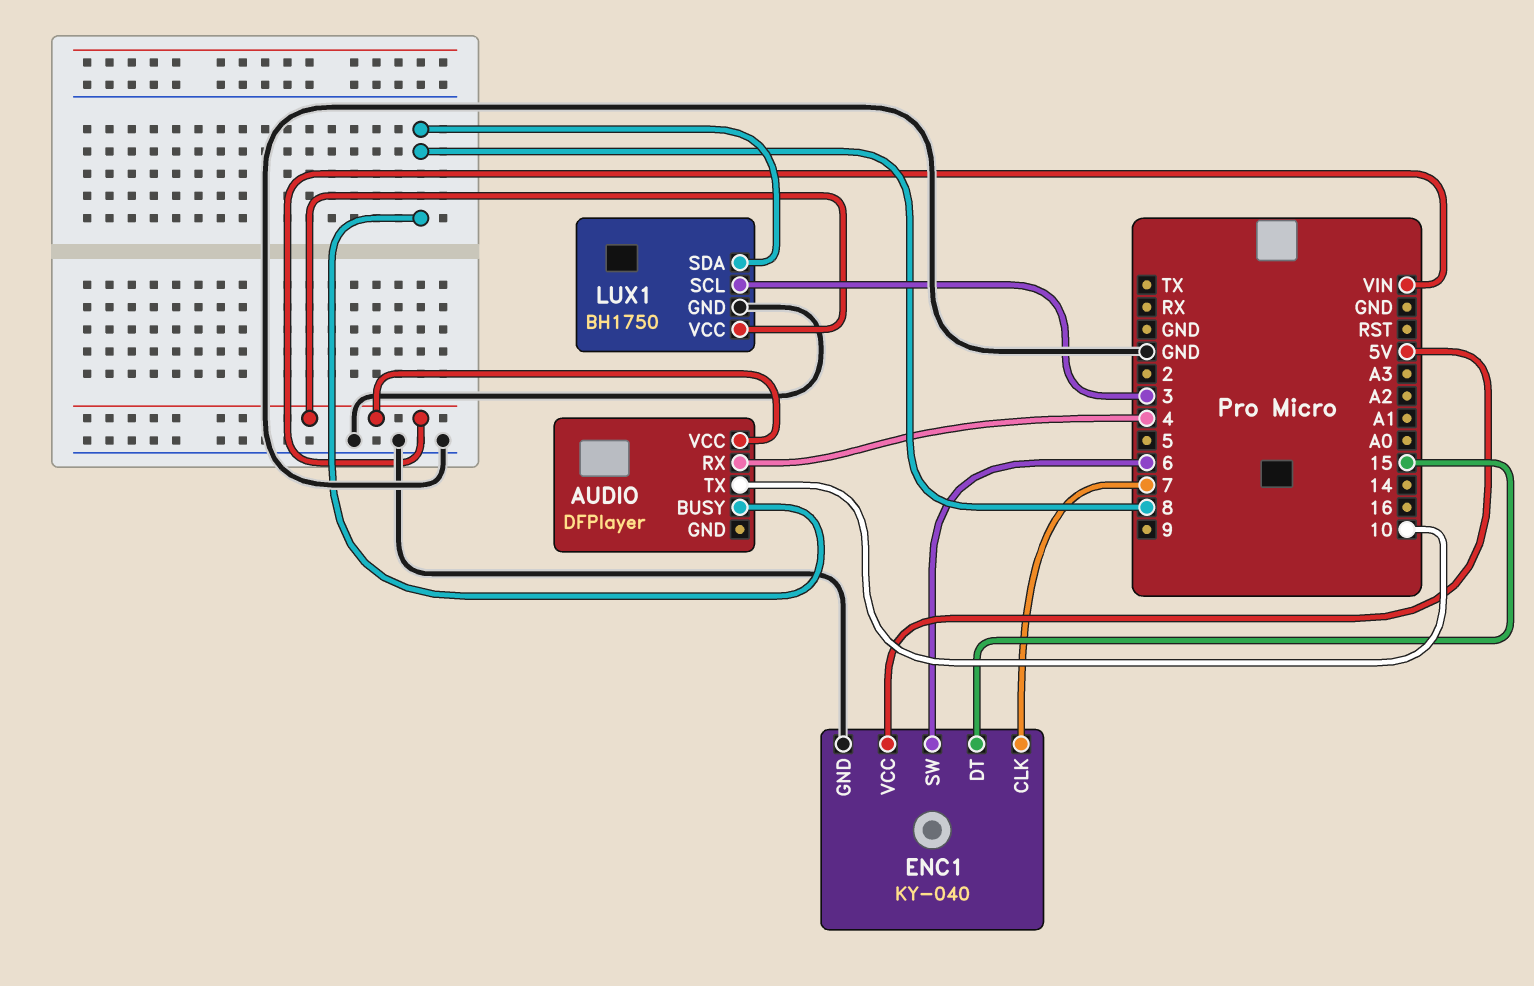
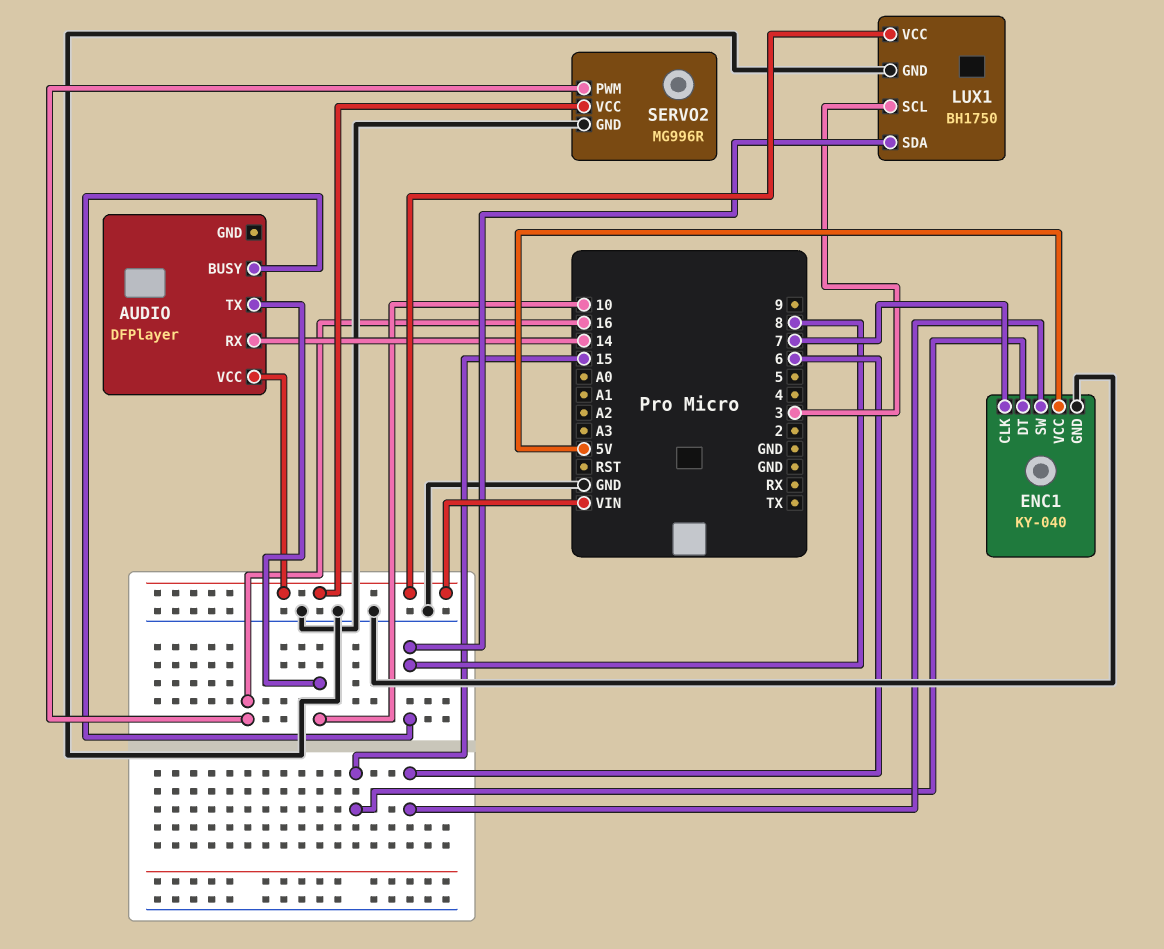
AUDIO pin RX: 4 -> 14
SERVO2: none -> MG996R
SERVO2 pin GND: none -> GND
SERVO2 pin PWM: none -> 16
SERVO2 pin VCC: none -> VIN

